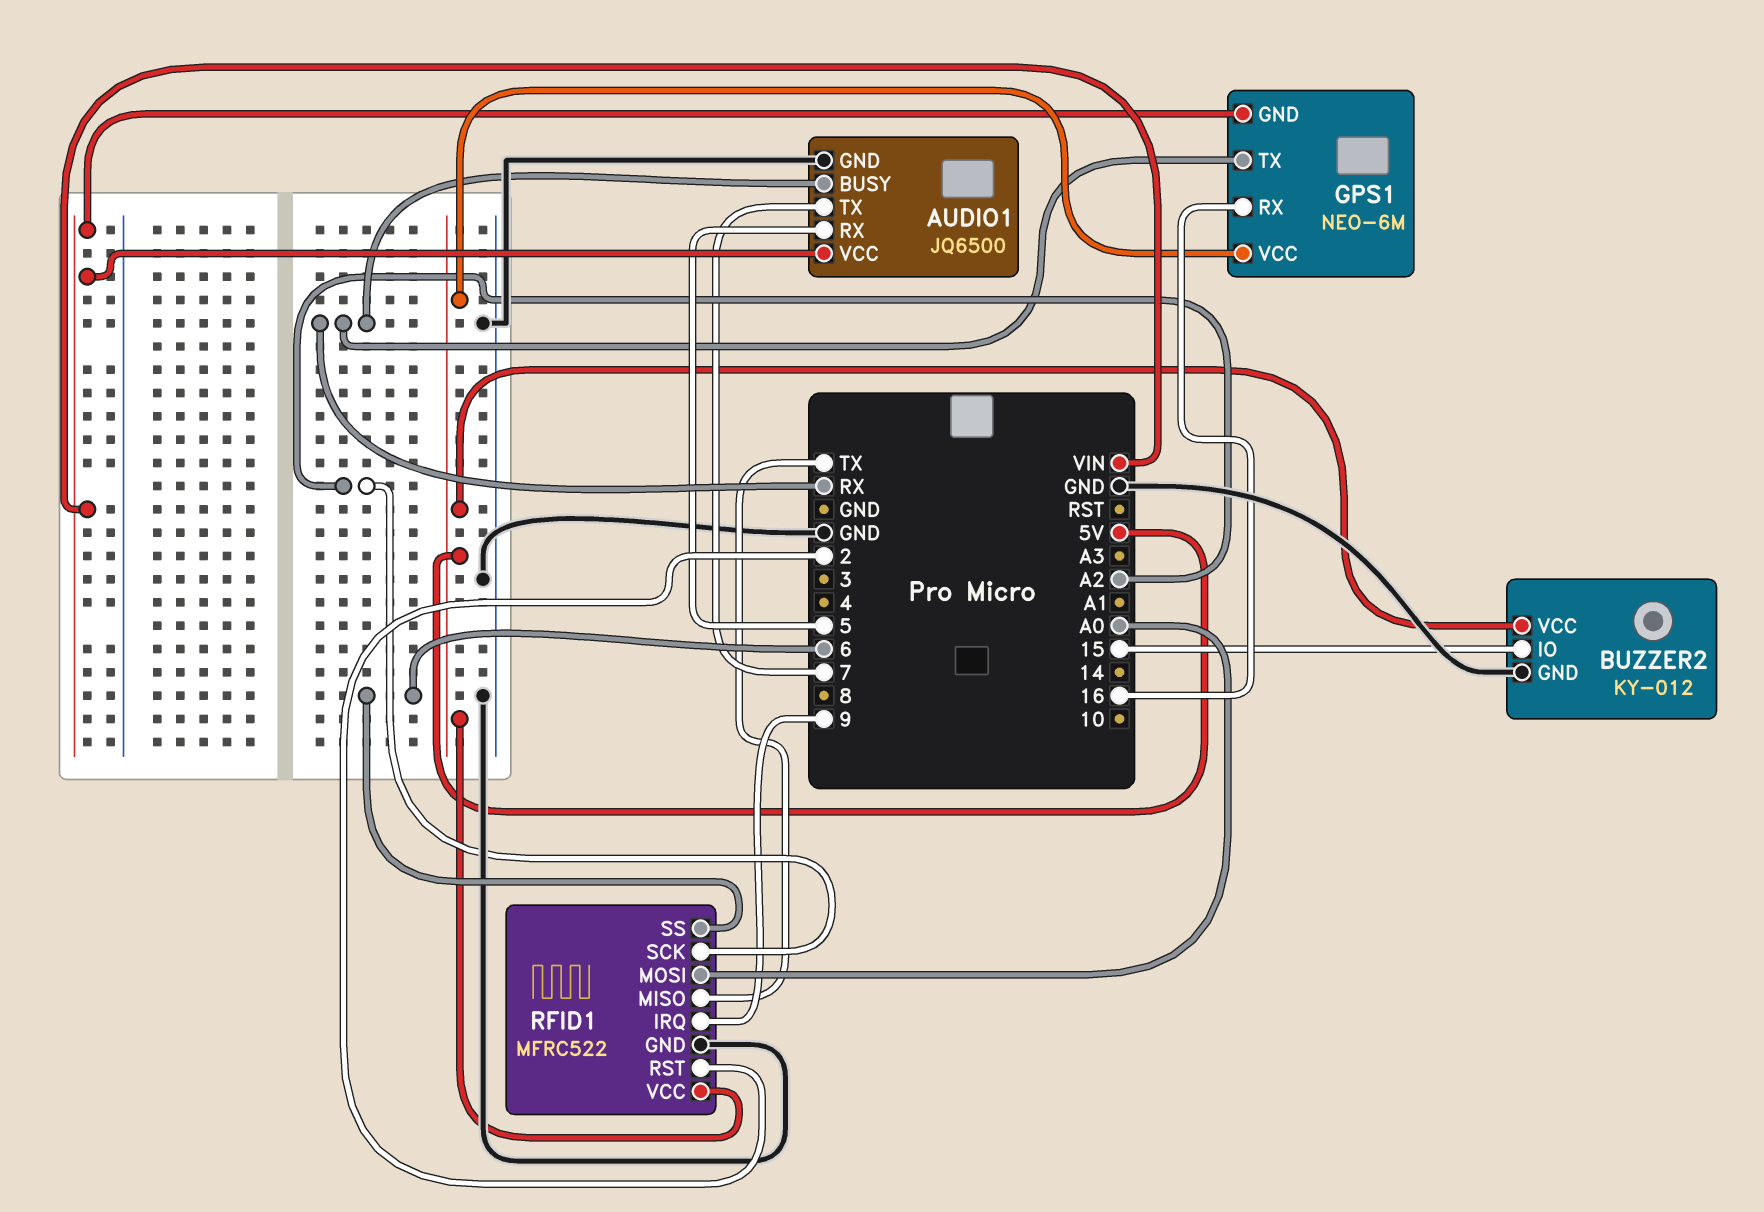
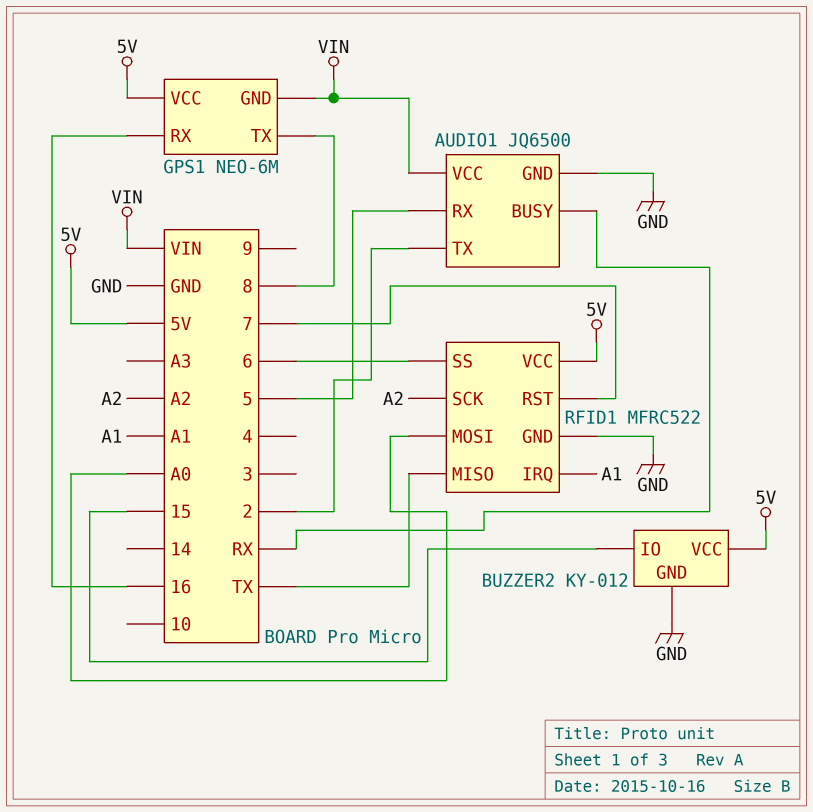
AUDIO1 pin TX: 7 -> 2
GPS1 pin TX: RX -> 8
RFID1 pin IRQ: 9 -> A1
RFID1 pin RST: 2 -> 7

